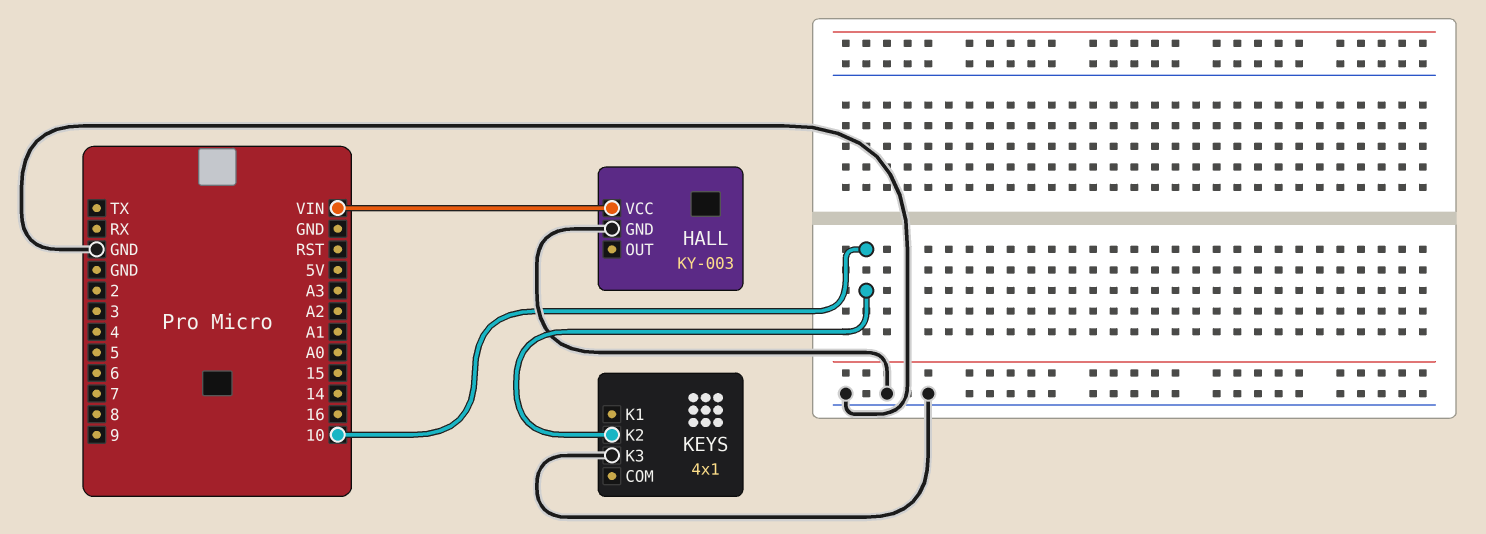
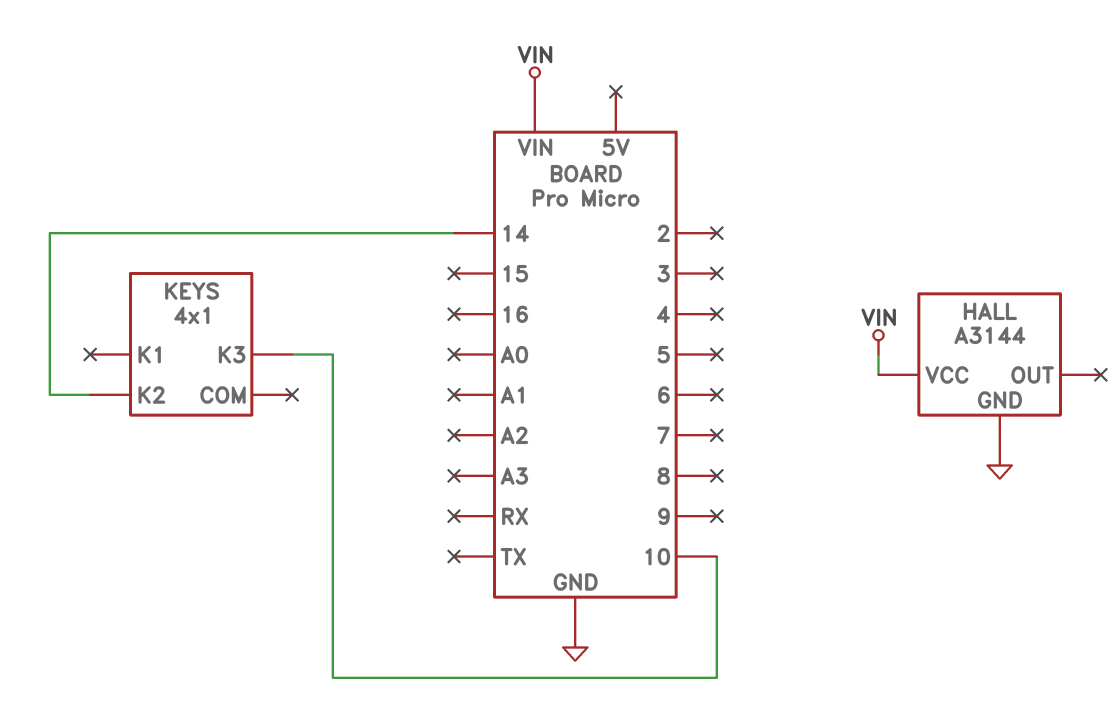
HALL: KY-003 -> A3144
KEYS pin K2: 10 -> 14
KEYS pin K3: GND -> 10

